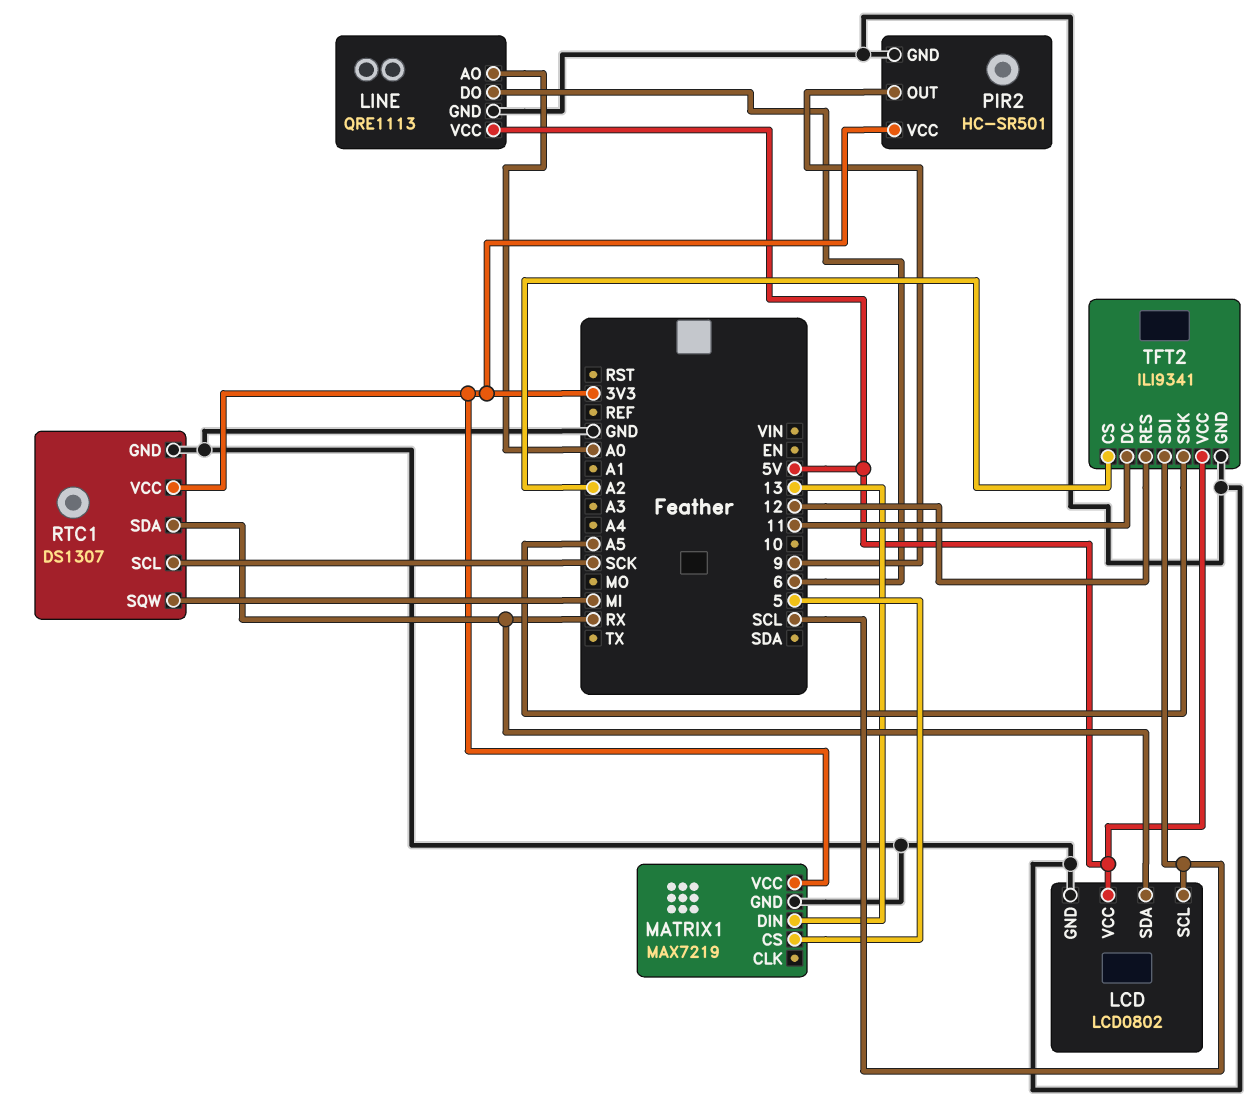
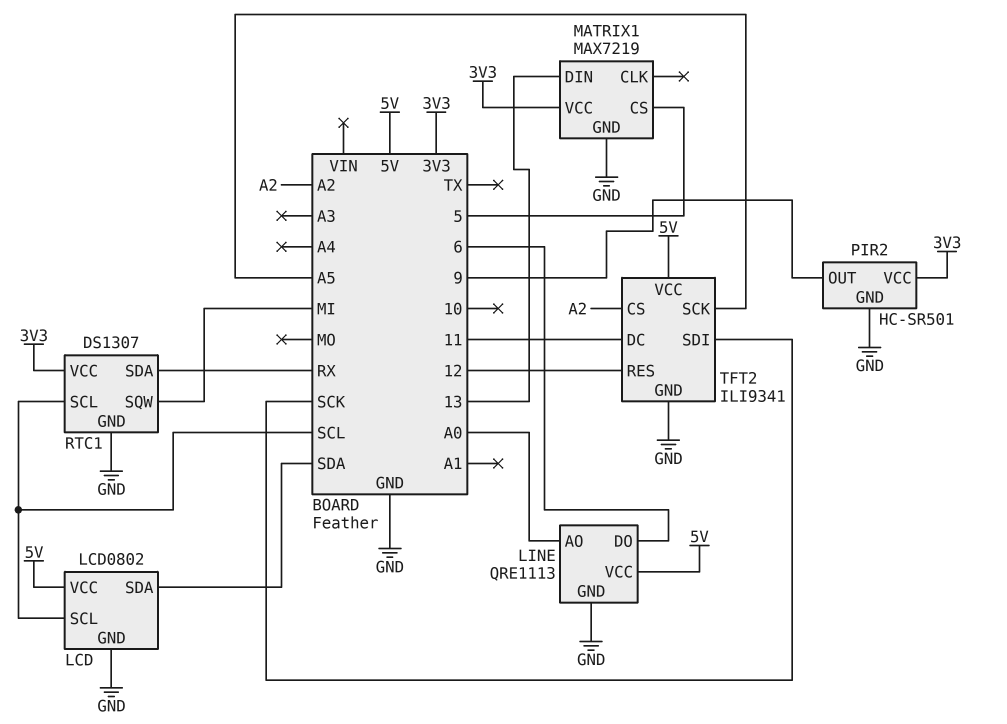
LCD pin SDA: RX -> SDA
RTC1 pin SCL: SCK -> SCL
TFT2 pin SDI: SCL -> SCK

